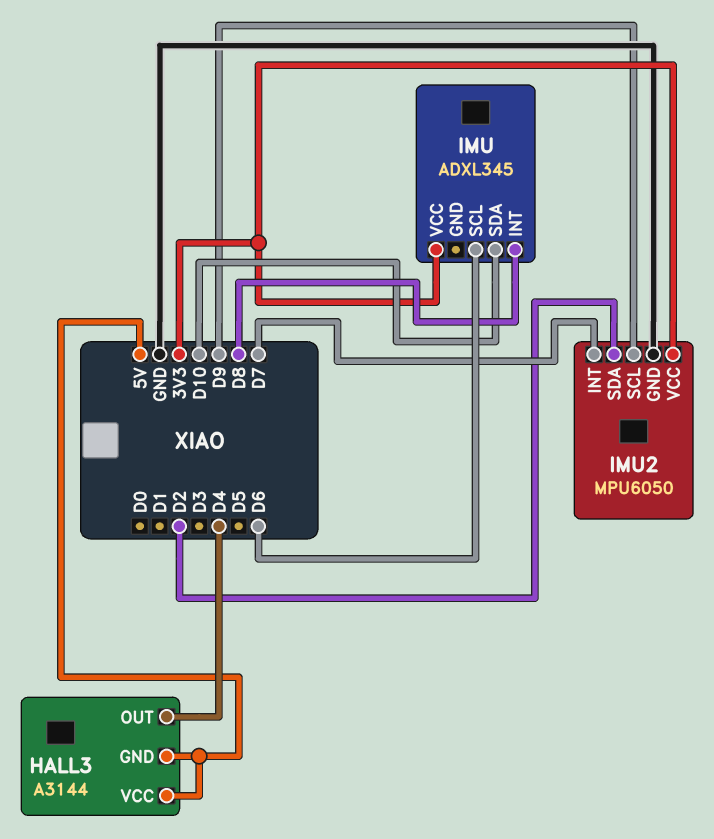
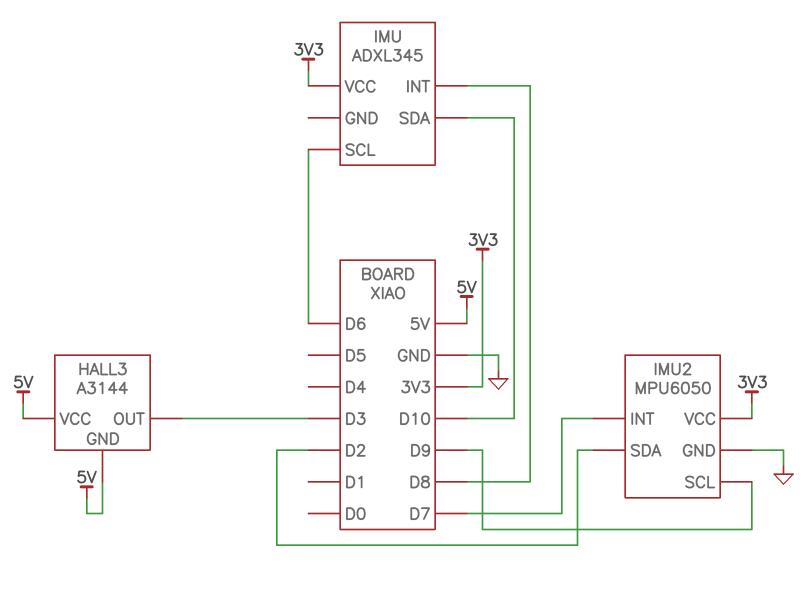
HALL3 pin OUT: D4 -> D3

